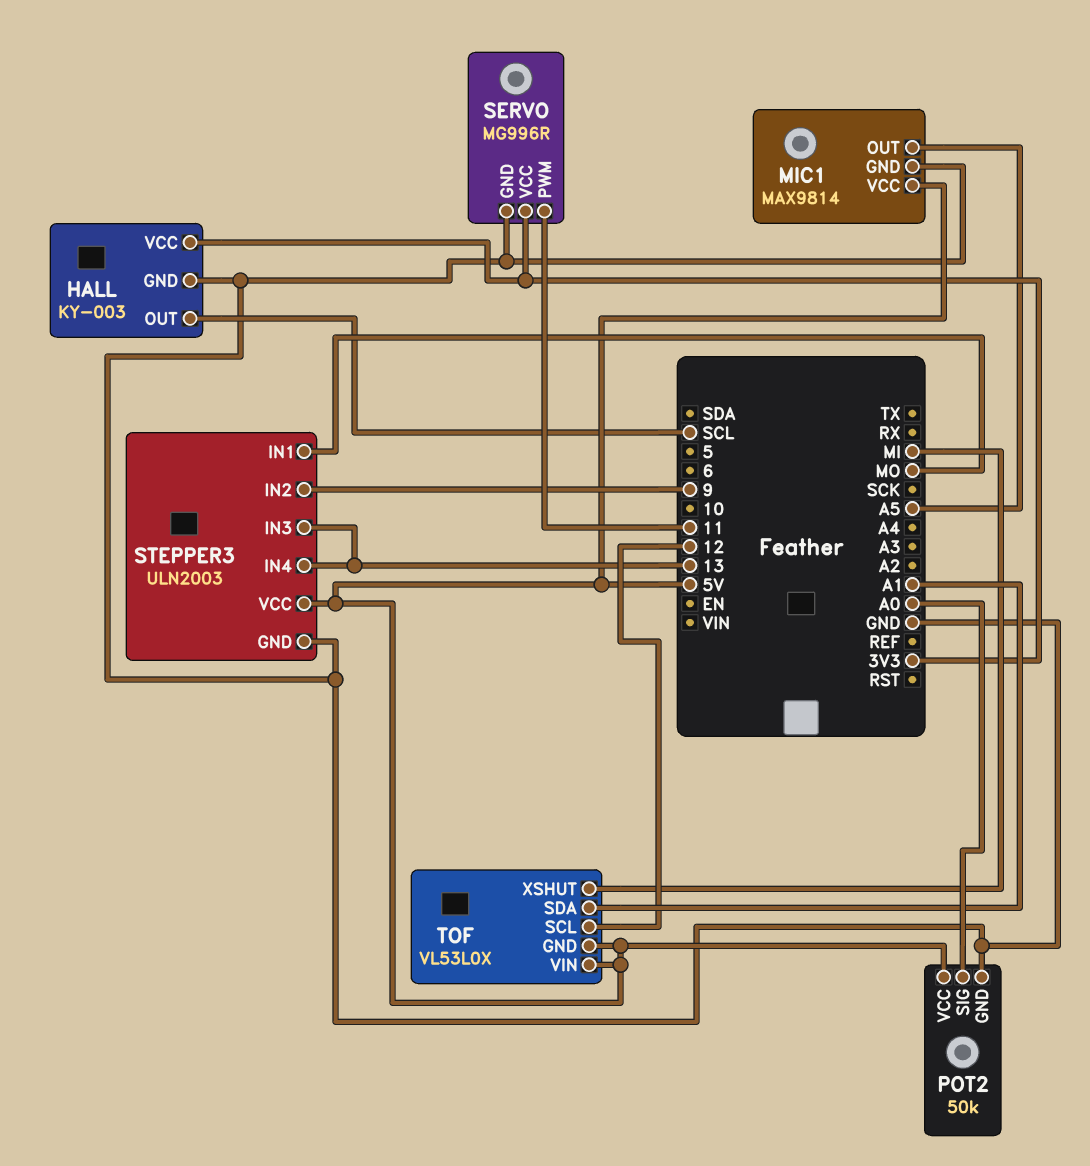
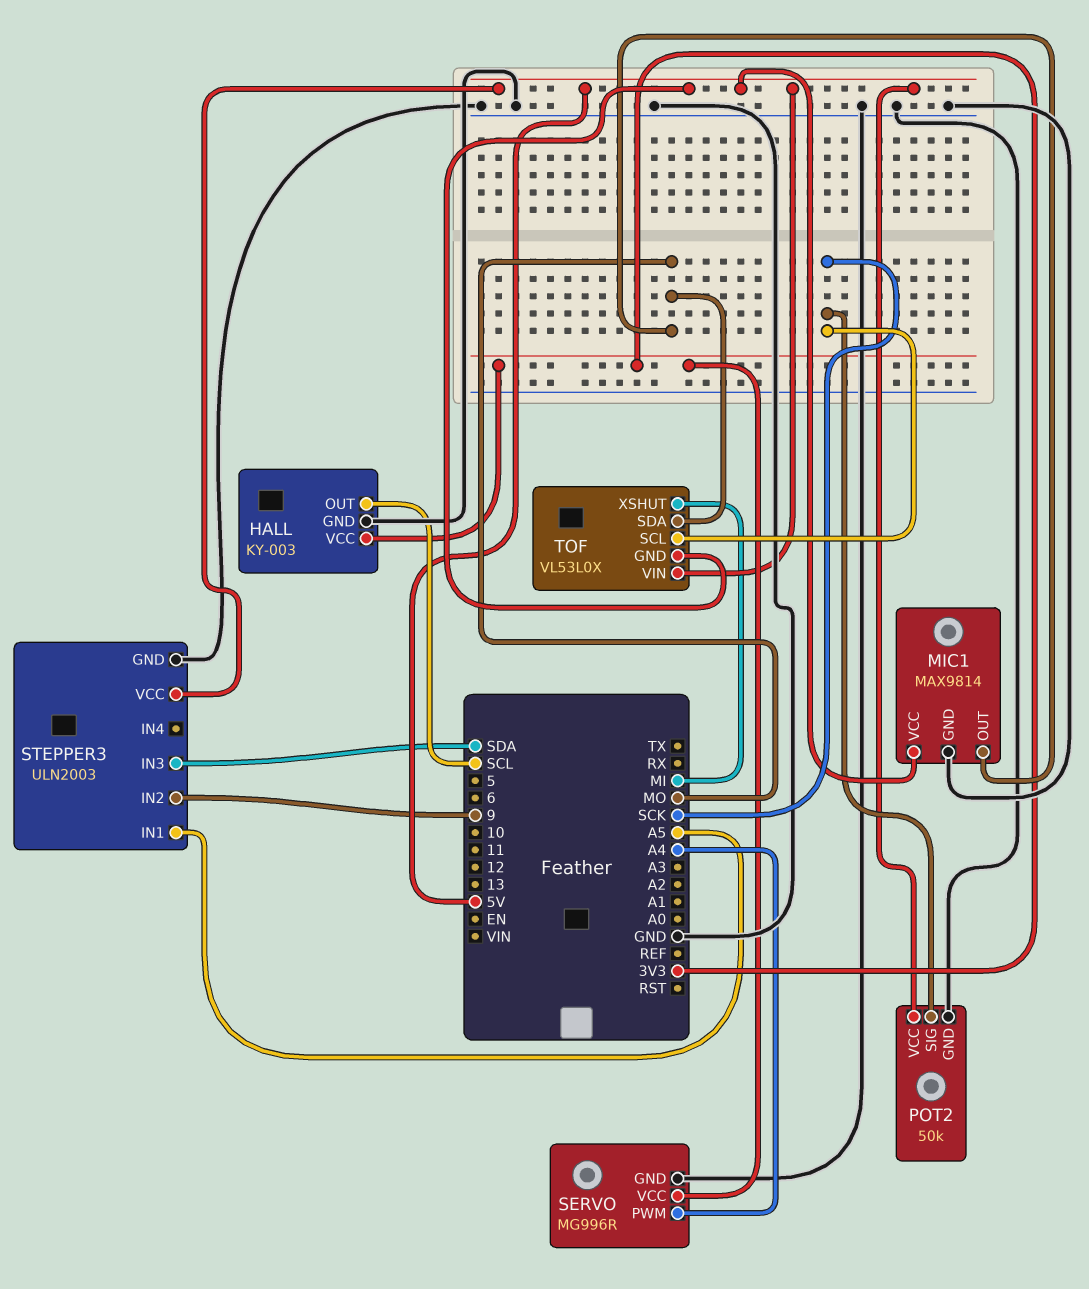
MIC1 pin OUT: A5 -> MO
POT2 pin SIG: A0 -> SCK
SERVO pin PWM: 11 -> A4
STEPPER3 pin IN1: MO -> A5
STEPPER3 pin IN3: 13 -> SDA
STEPPER3 pin IN4: 13 -> none
TOF pin SCL: 12 -> SCK
TOF pin SDA: A1 -> MO

